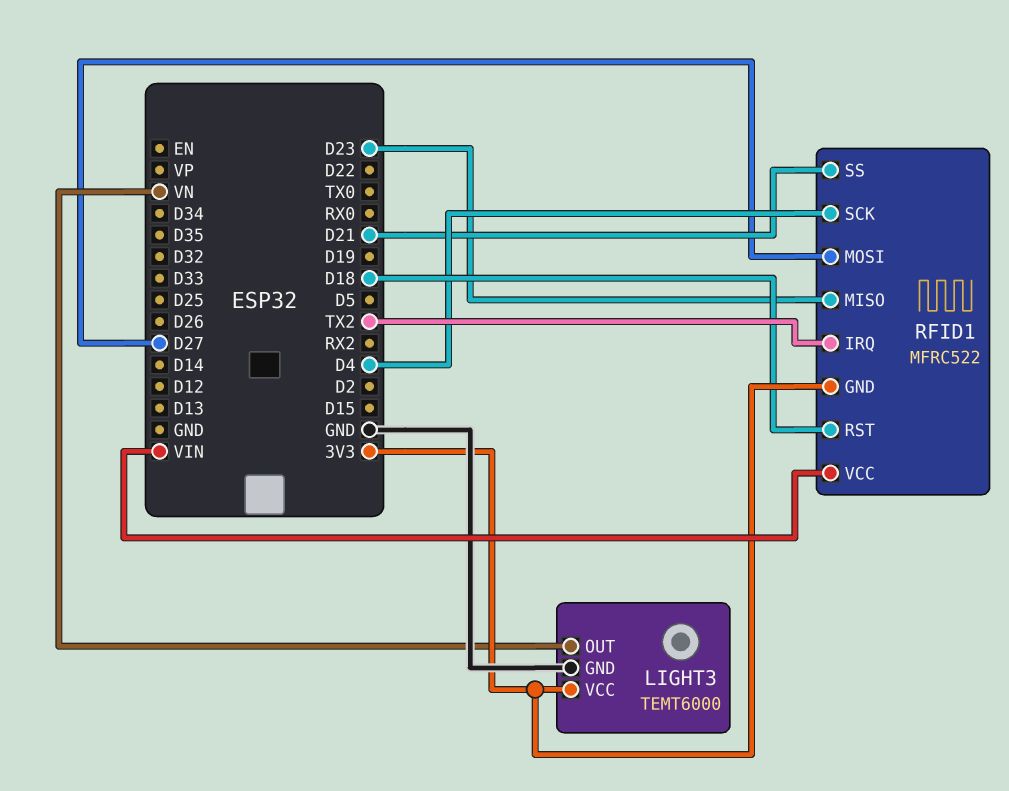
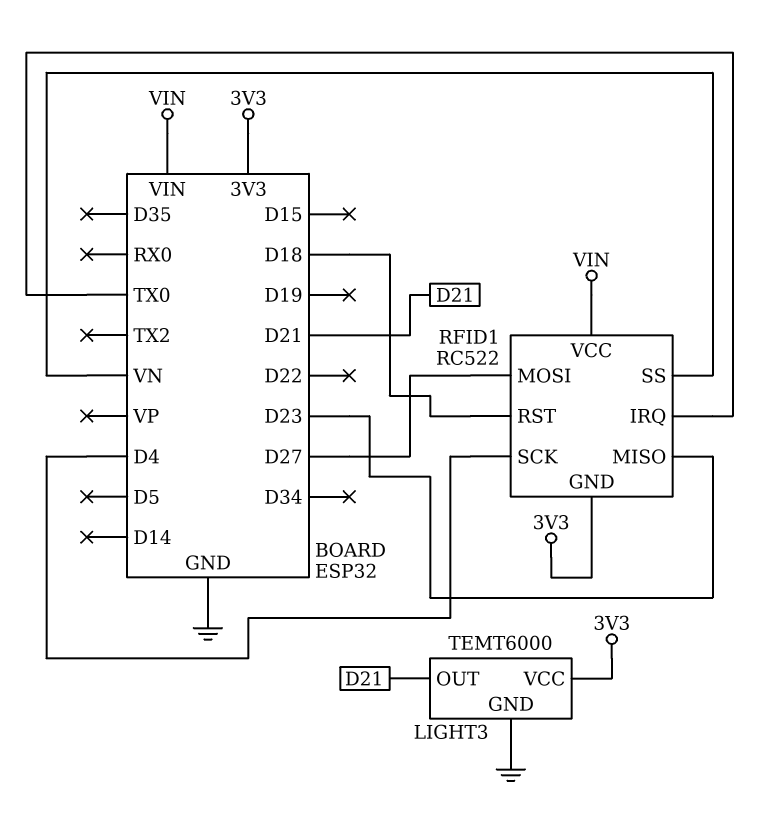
LIGHT3 pin OUT: VN -> D21
RFID1: MFRC522 -> RC522
RFID1 pin IRQ: TX2 -> TX0
RFID1 pin SS: D21 -> VN

